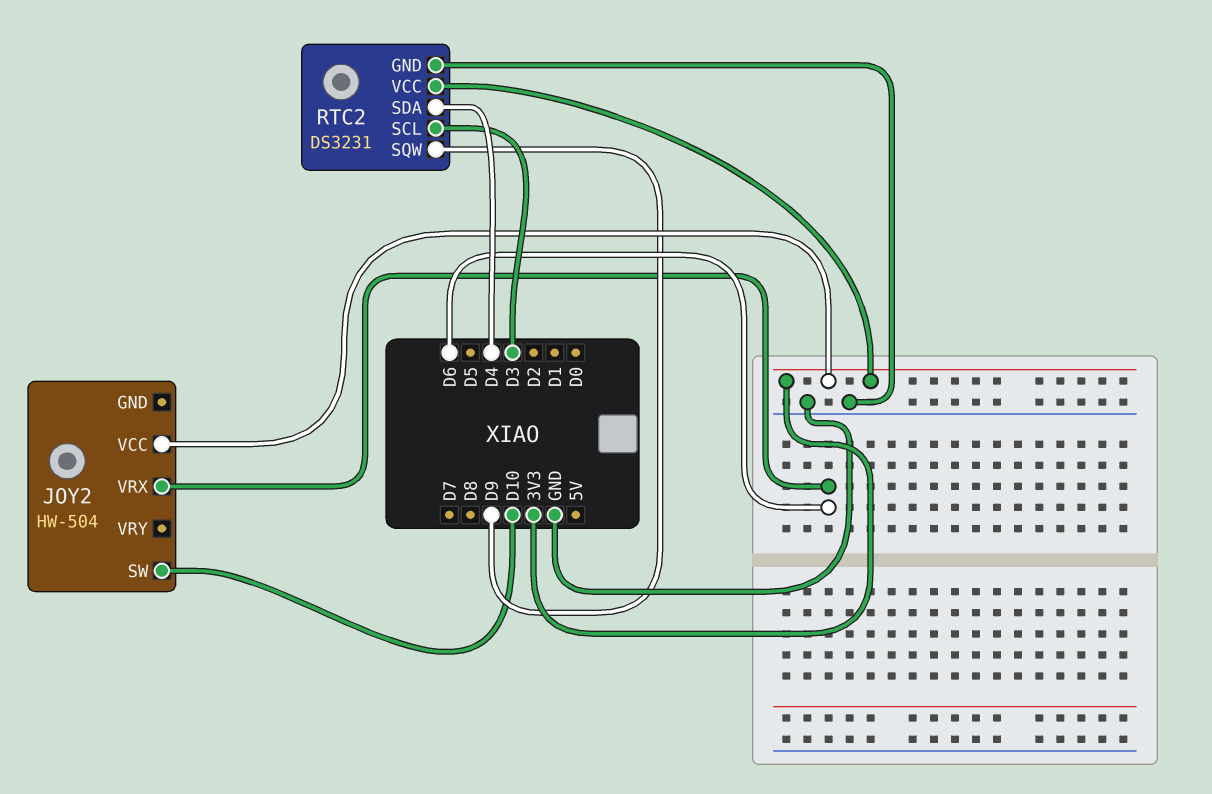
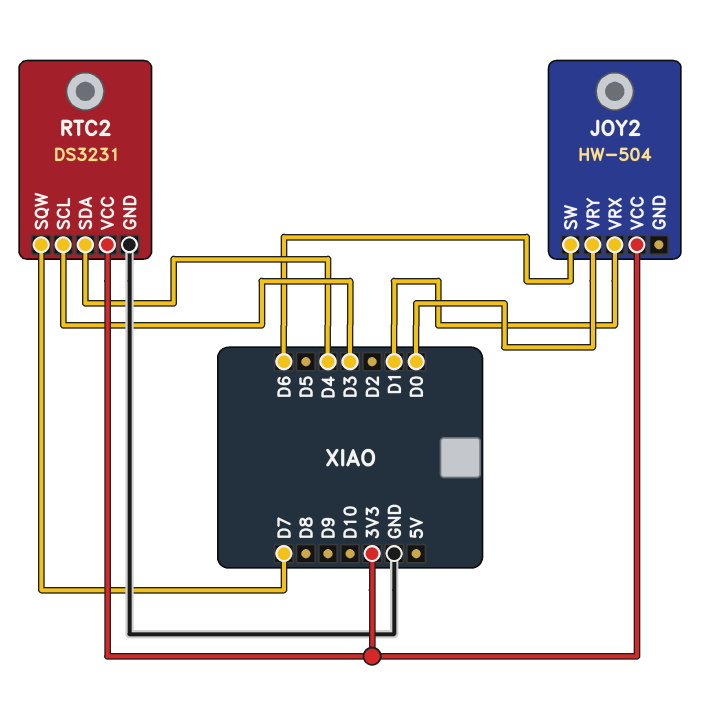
JOY2 pin SW: D10 -> D6
JOY2 pin VRX: D6 -> D1
JOY2 pin VRY: none -> D0
RTC2 pin SQW: D9 -> D7

